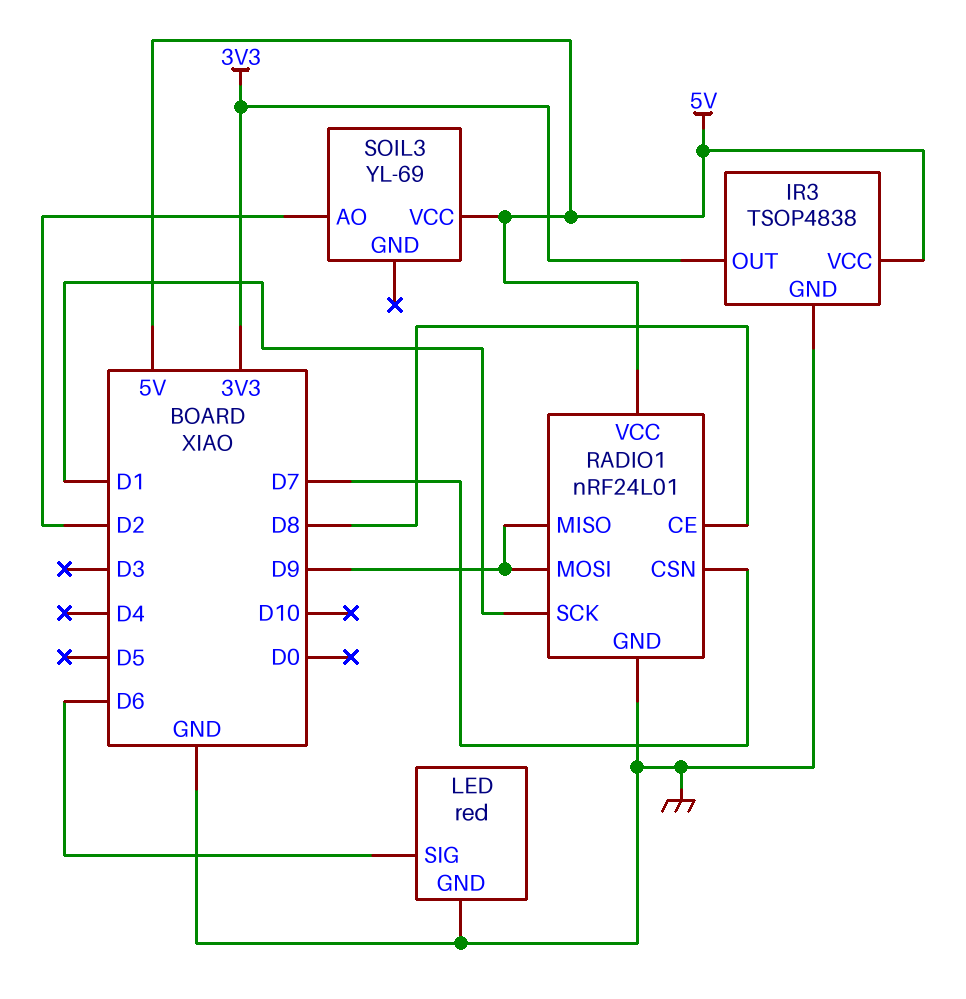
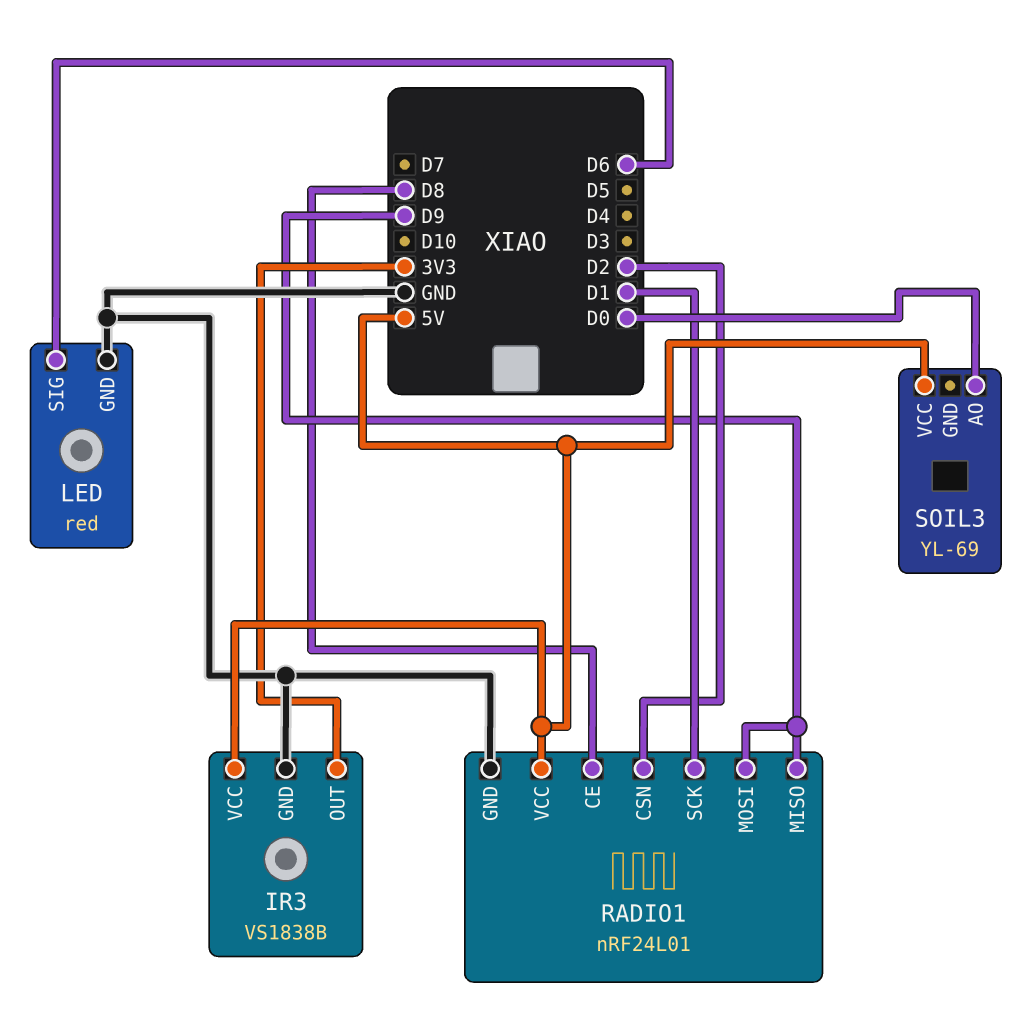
IR3: TSOP4838 -> VS1838B
RADIO1 pin CSN: D7 -> D2
SOIL3 pin AO: D2 -> D0

